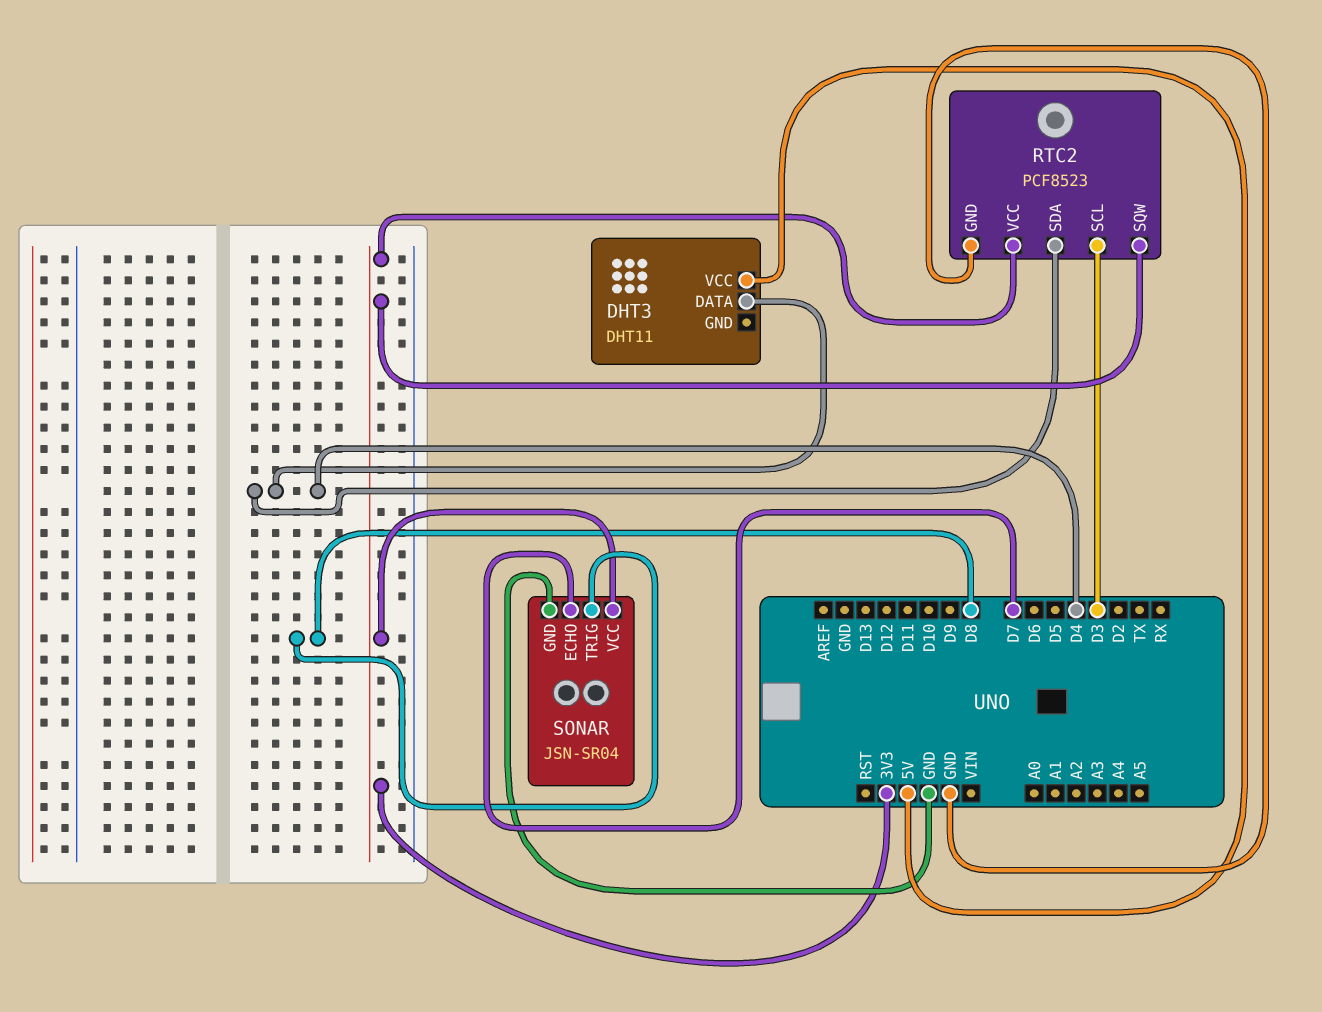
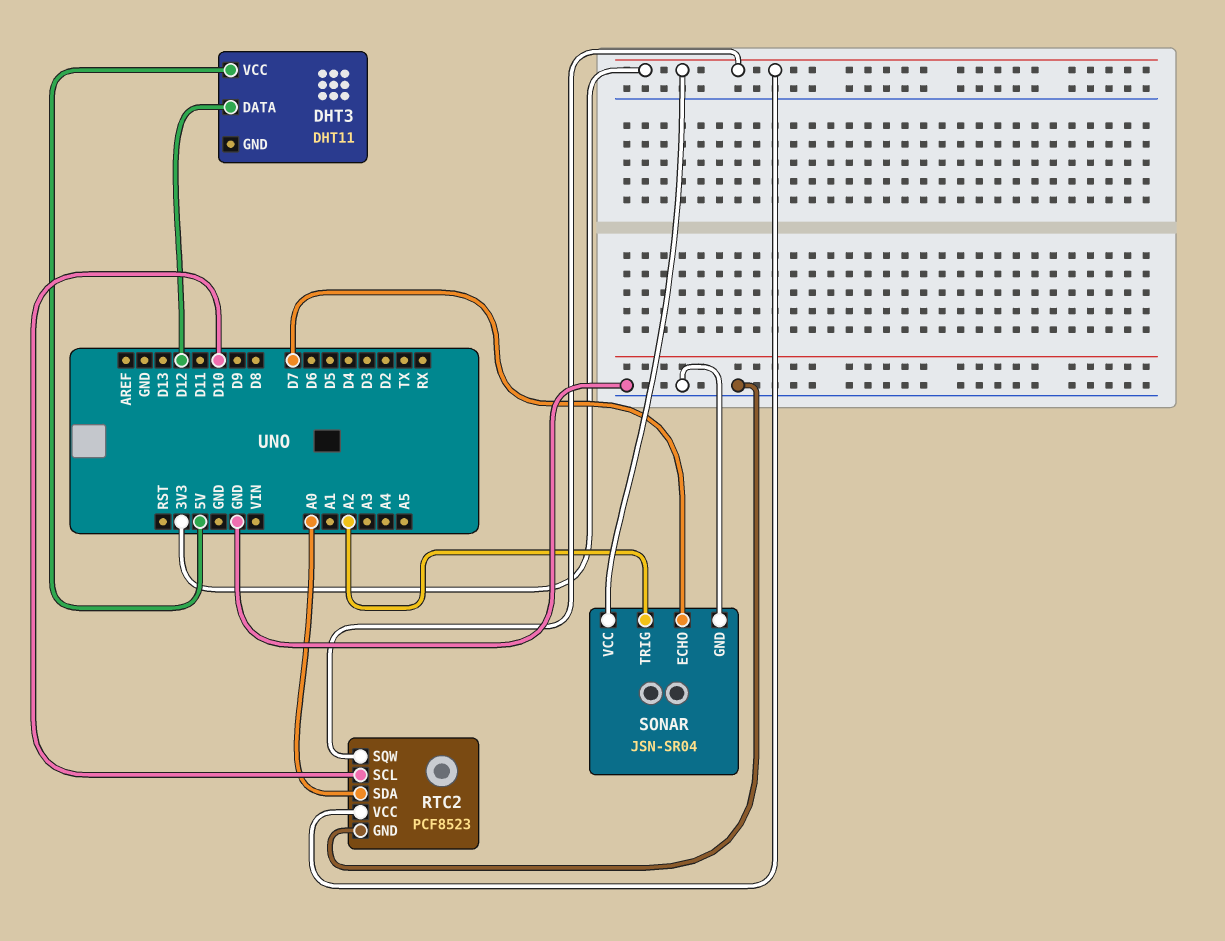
DHT3 pin DATA: D4 -> D12
RTC2 pin SCL: D3 -> D10
RTC2 pin SDA: D4 -> A0
SONAR pin TRIG: D8 -> A2

